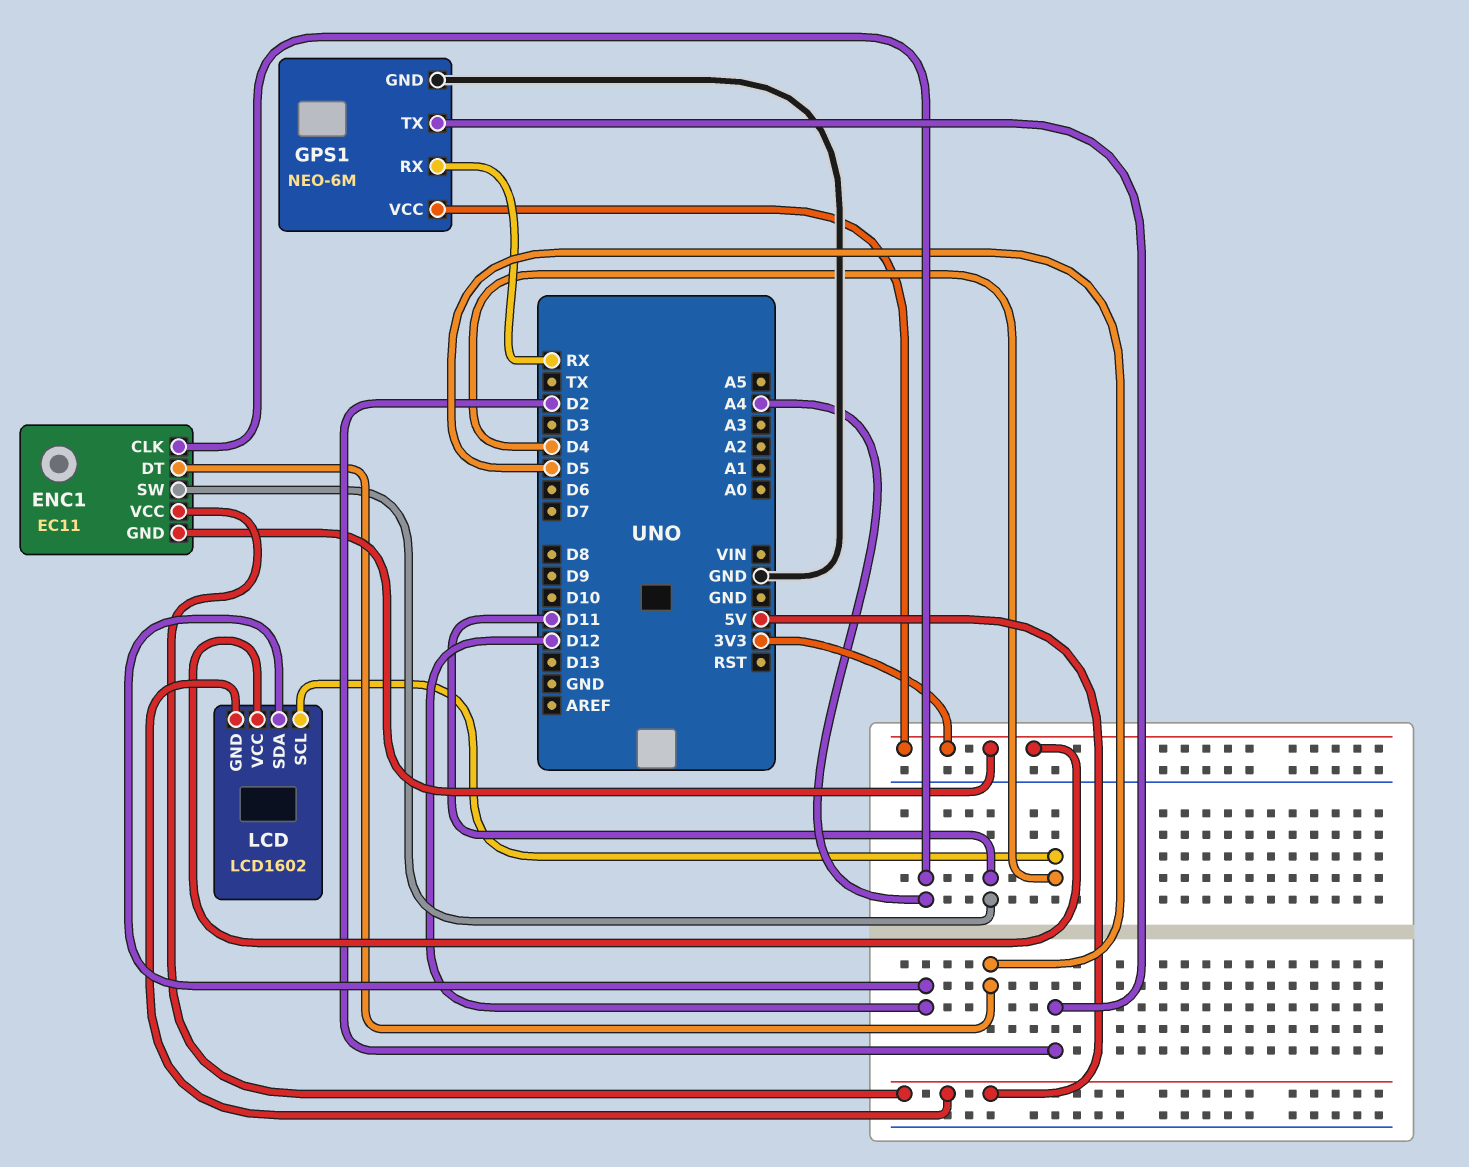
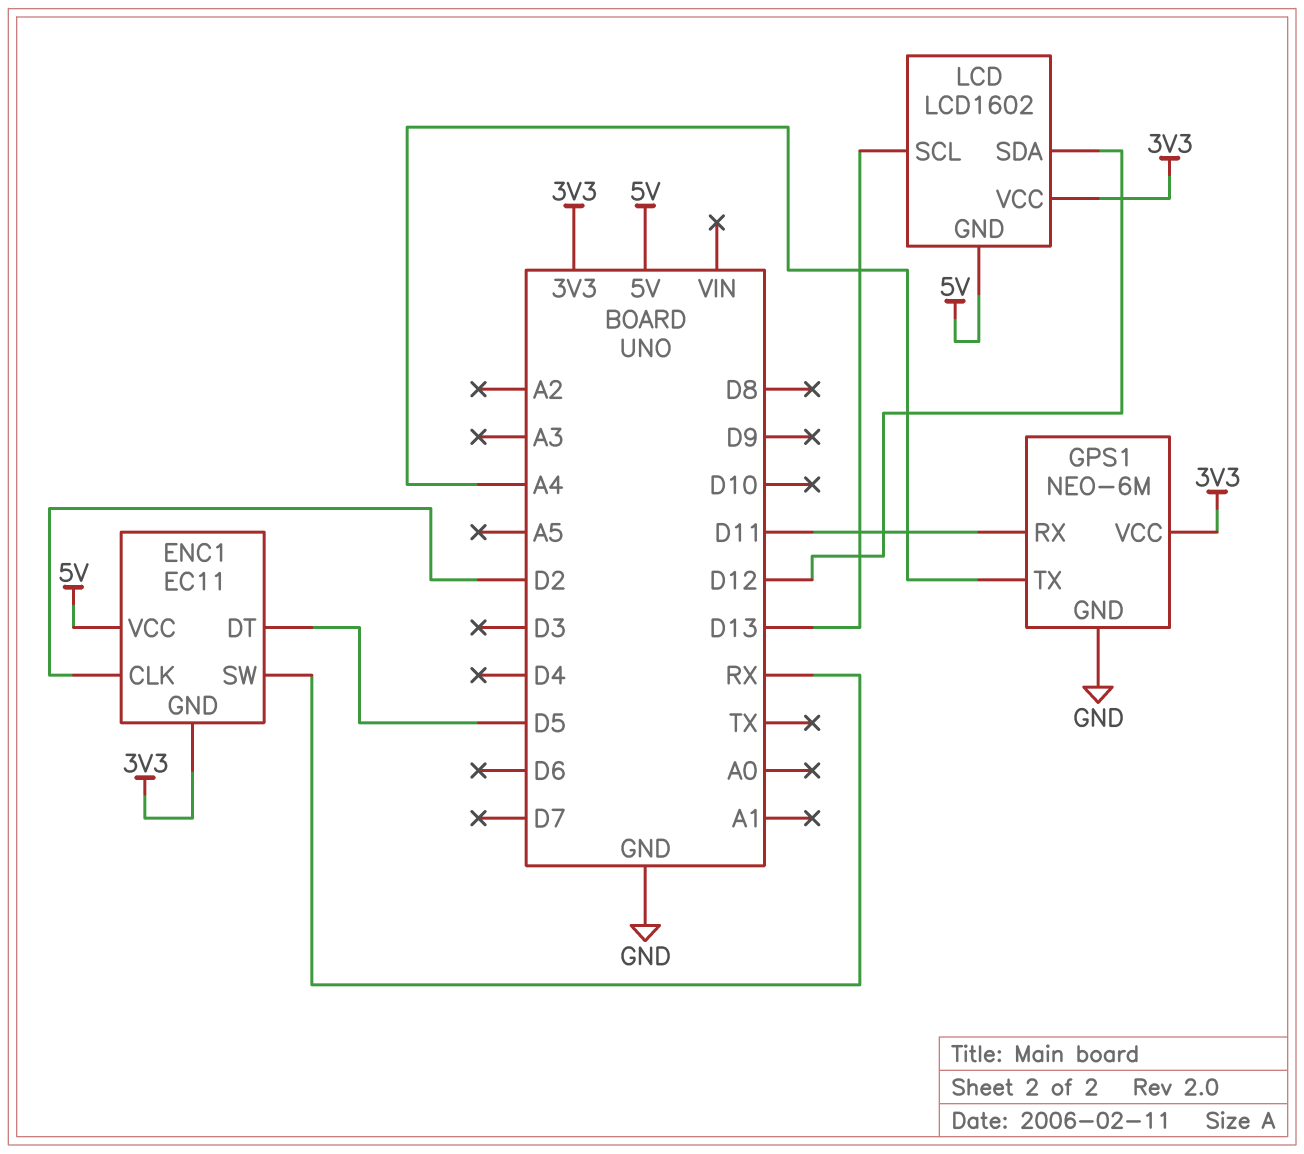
ENC1 pin CLK: A4 -> D2
ENC1 pin SW: D11 -> RX
GPS1 pin RX: RX -> D11
GPS1 pin TX: D2 -> A4
LCD pin SCL: D4 -> D13

